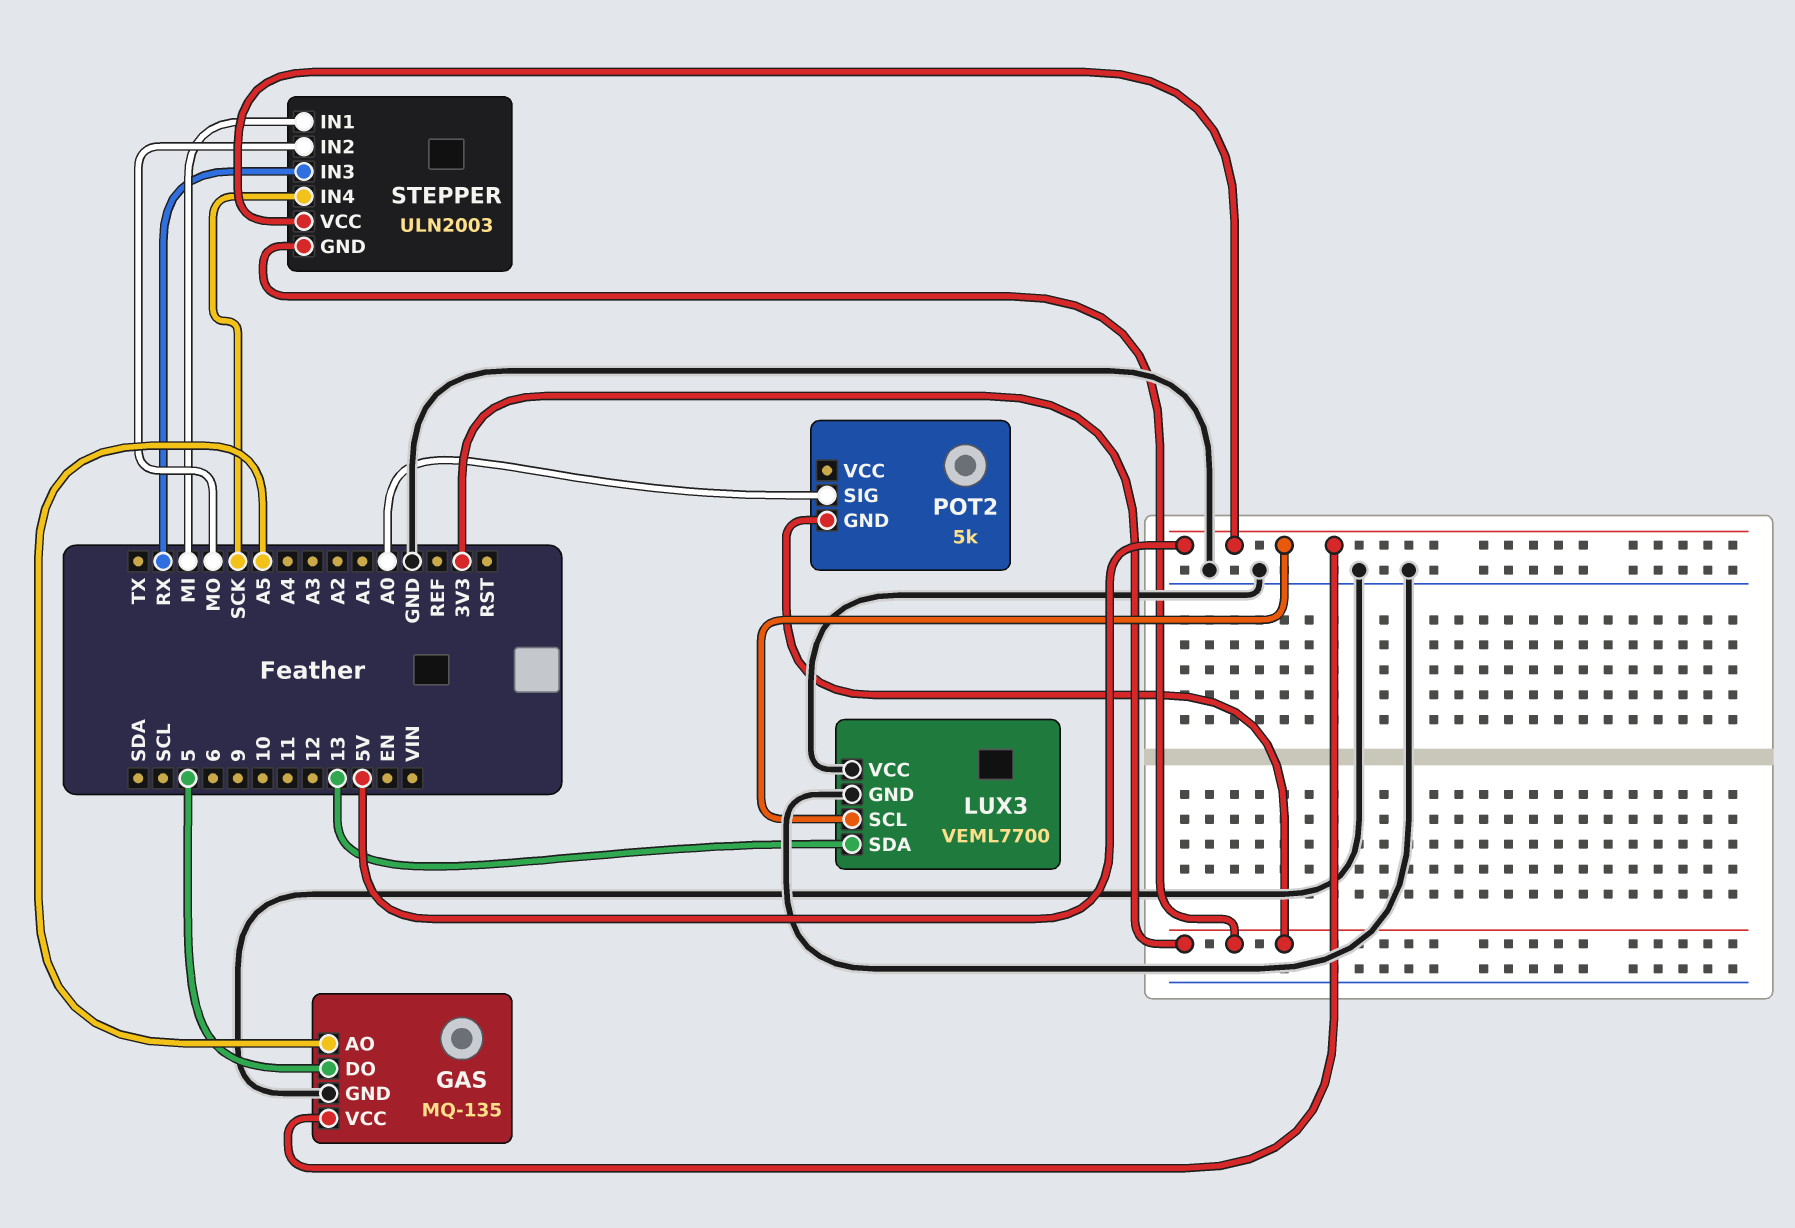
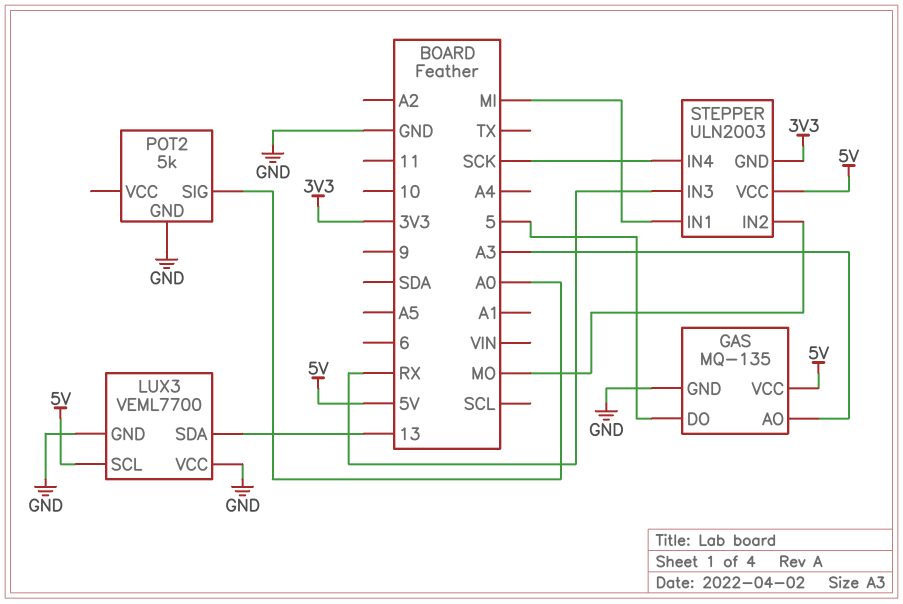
GAS pin AO: A5 -> A3
POT2 pin GND: 3V3 -> GND

